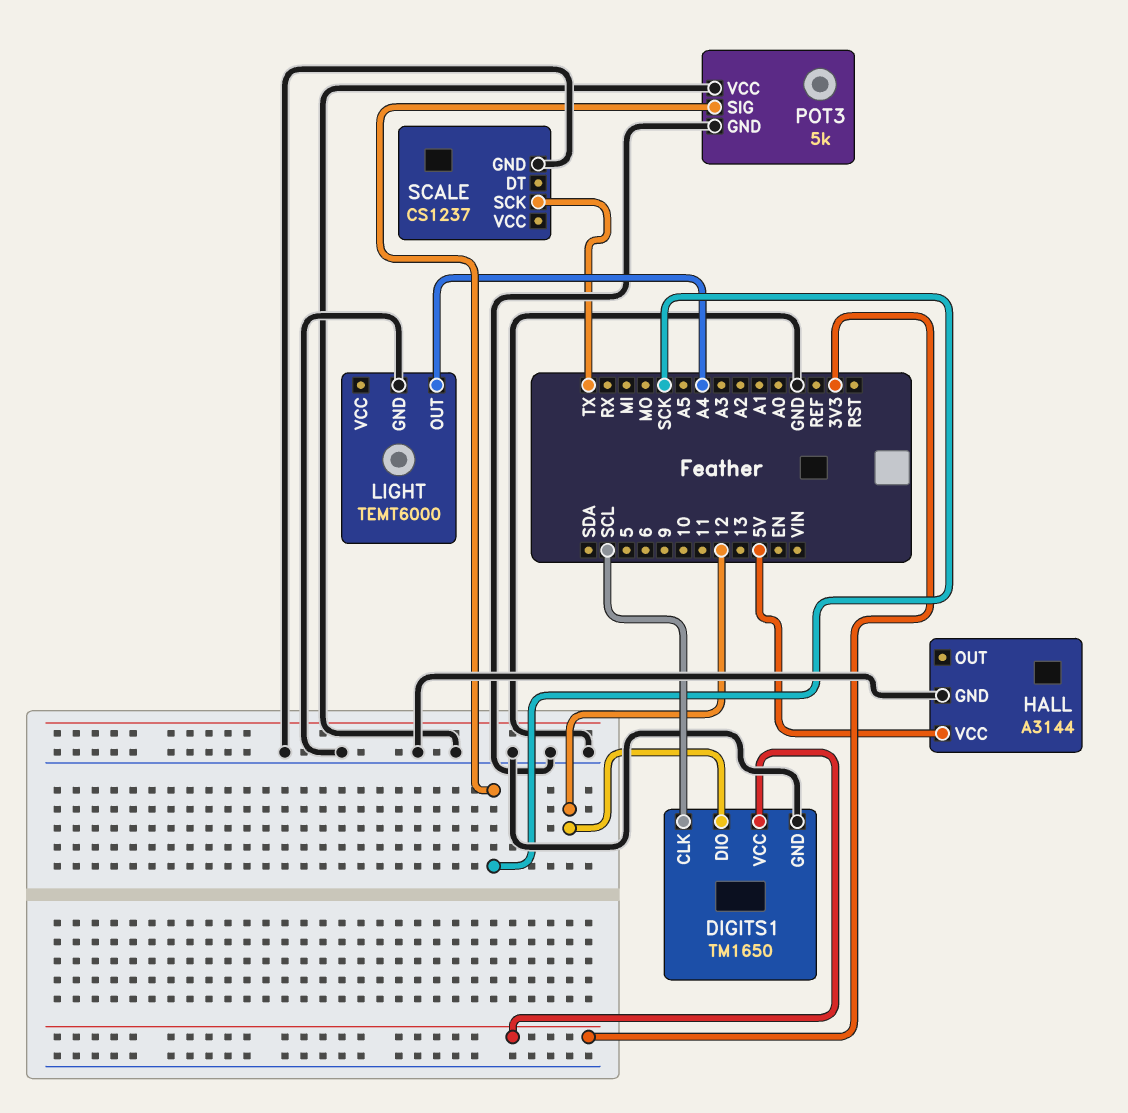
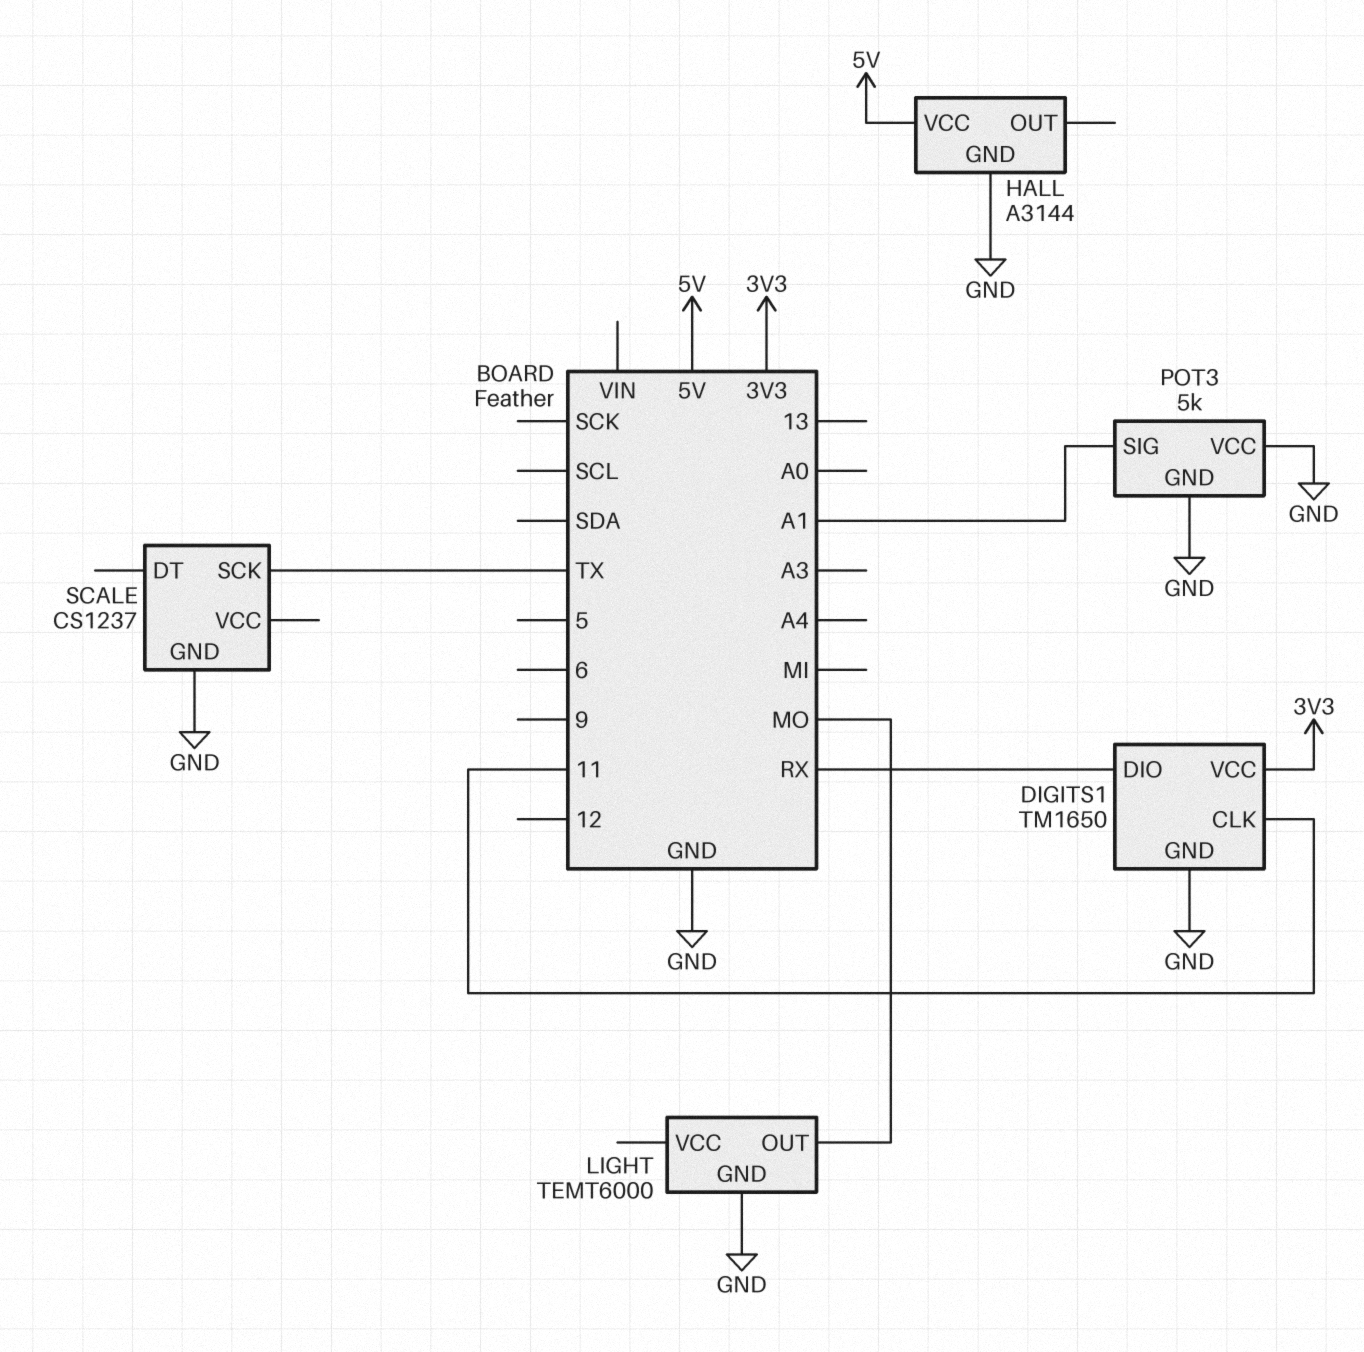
DIGITS1 pin CLK: SCL -> 11
DIGITS1 pin DIO: 12 -> RX
LIGHT pin OUT: A4 -> MO
POT3 pin SIG: SCK -> A1

